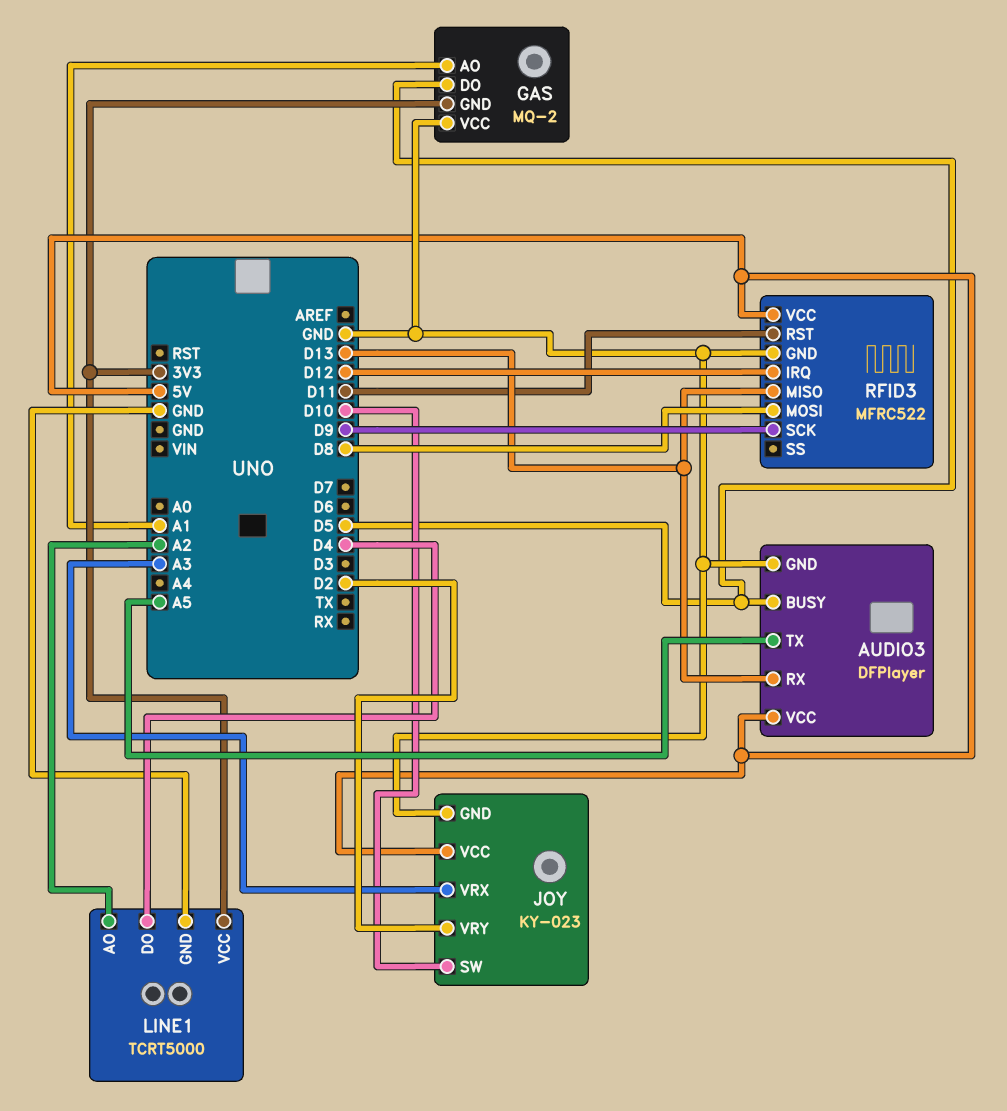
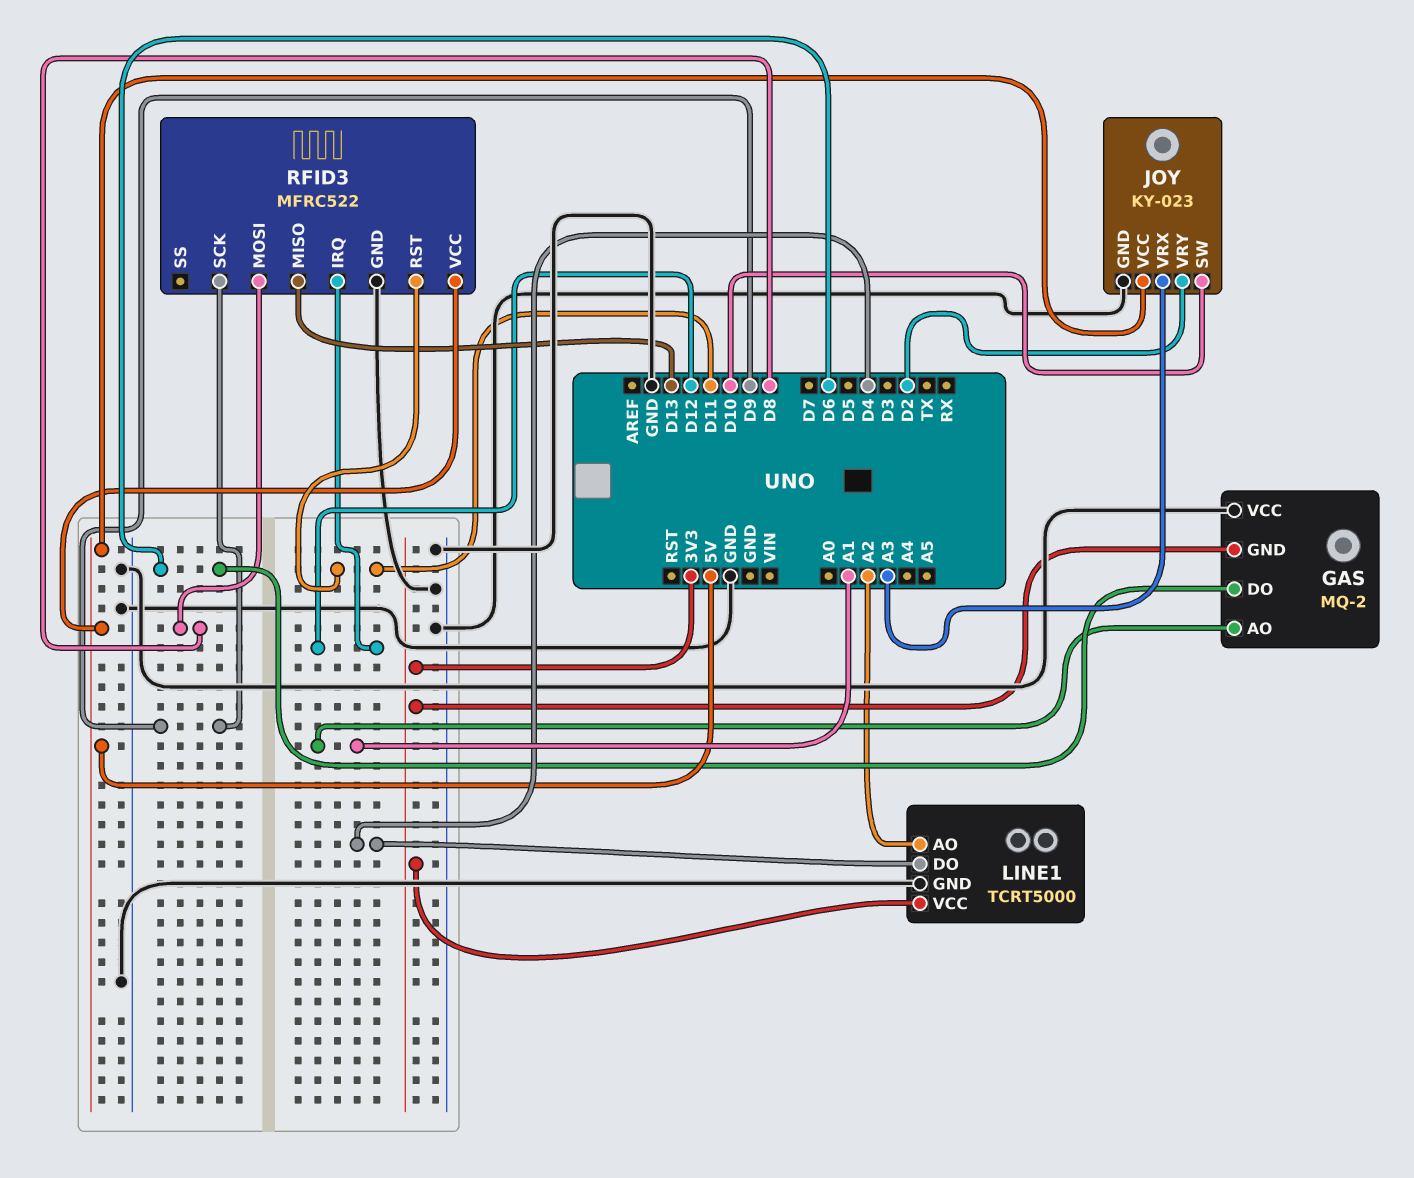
AUDIO3: DFPlayer -> none
AUDIO3 pin BUSY: D5 -> none
AUDIO3 pin GND: GND -> none
AUDIO3 pin RX: D13 -> none
AUDIO3 pin TX: A5 -> none
AUDIO3 pin VCC: 5V -> none
GAS pin DO: D5 -> D6

